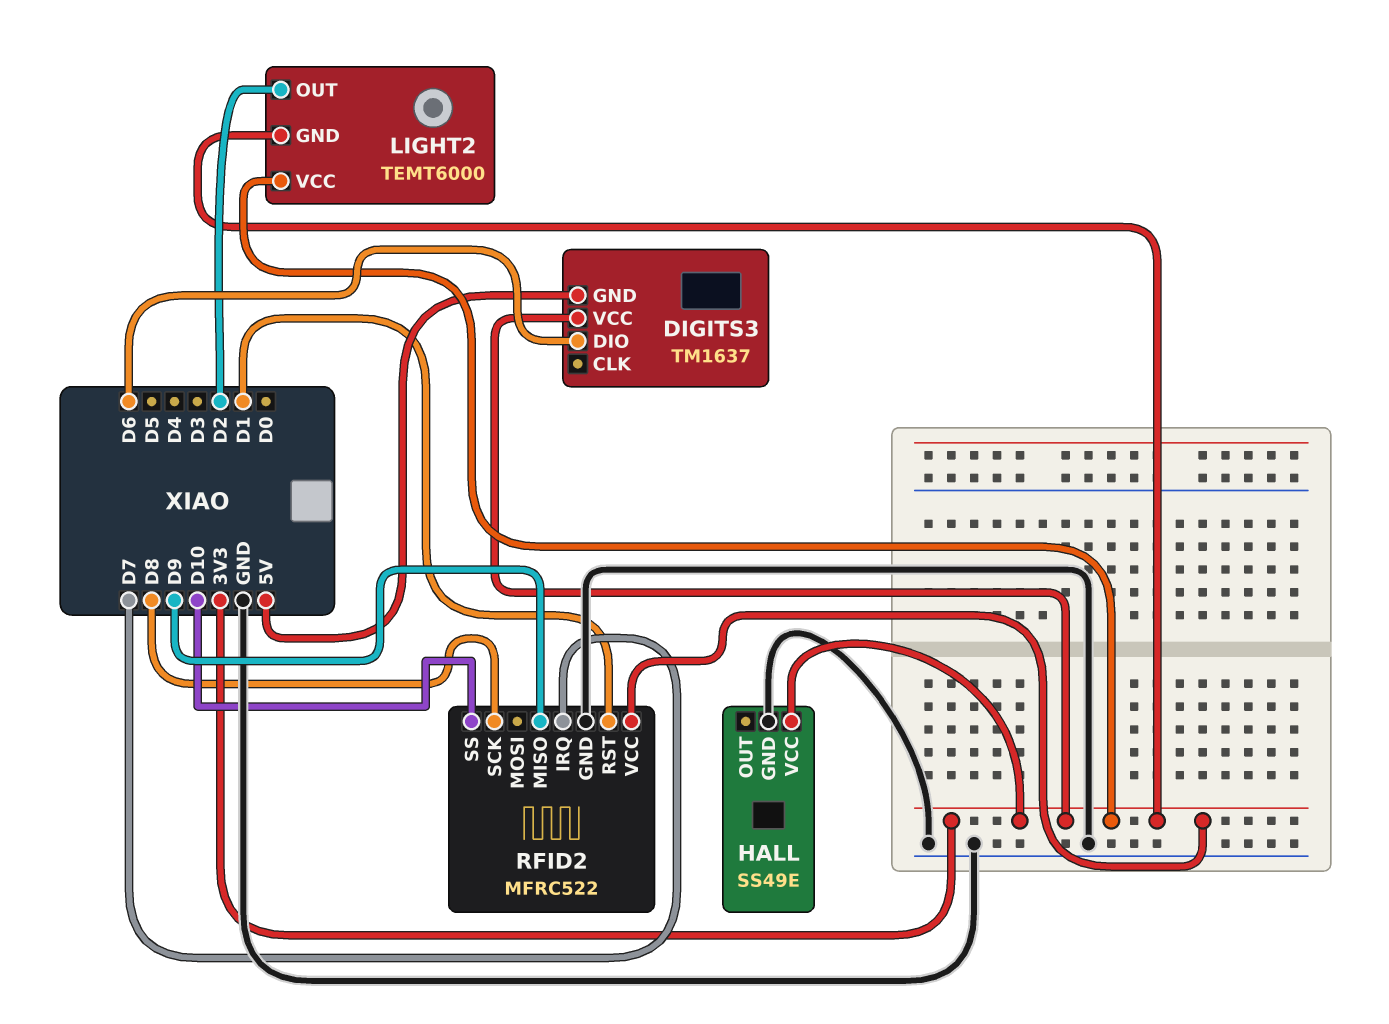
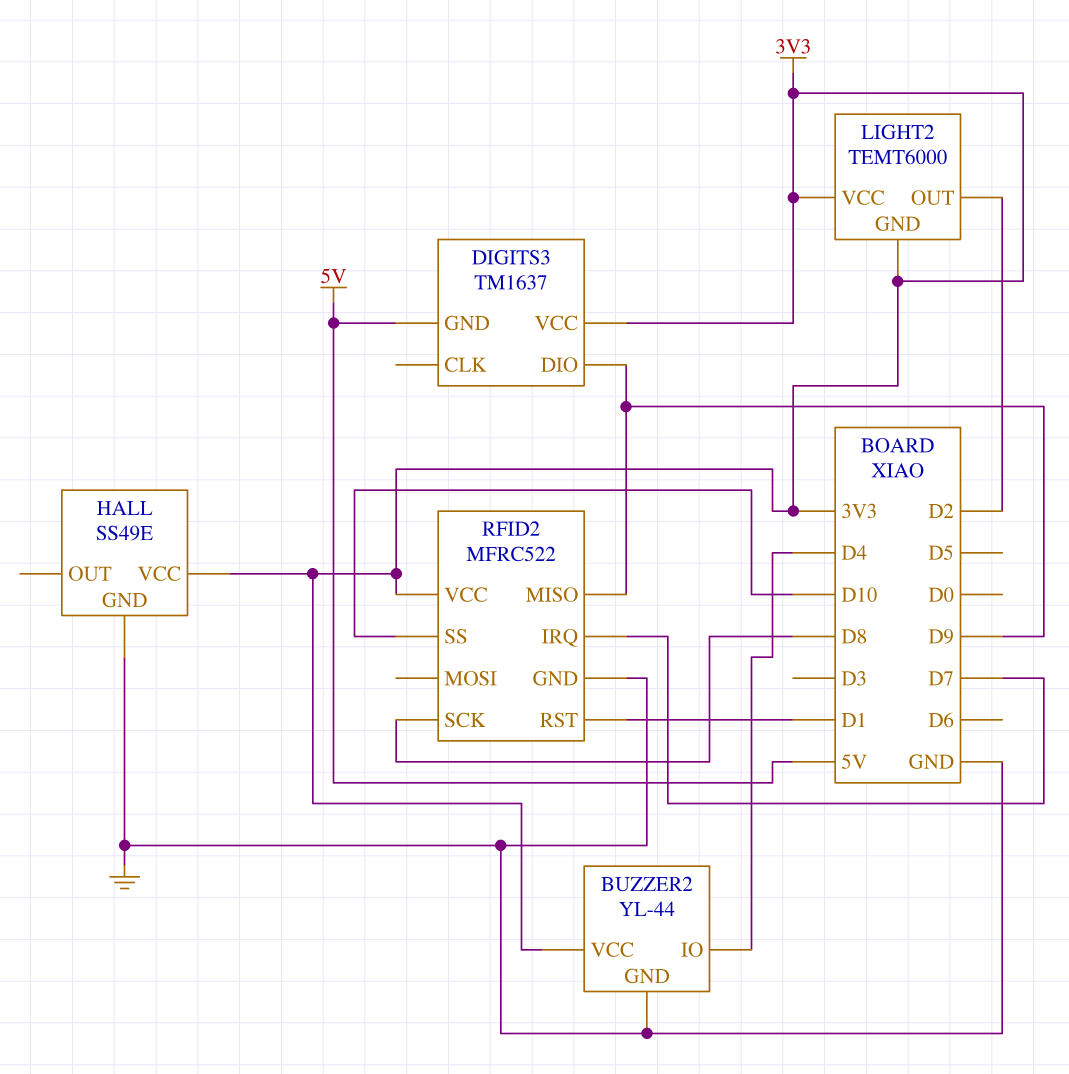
BUZZER2: none -> YL-44
BUZZER2 pin GND: none -> GND
BUZZER2 pin IO: none -> D4
BUZZER2 pin VCC: none -> 3V3
DIGITS3 pin DIO: D6 -> D9

